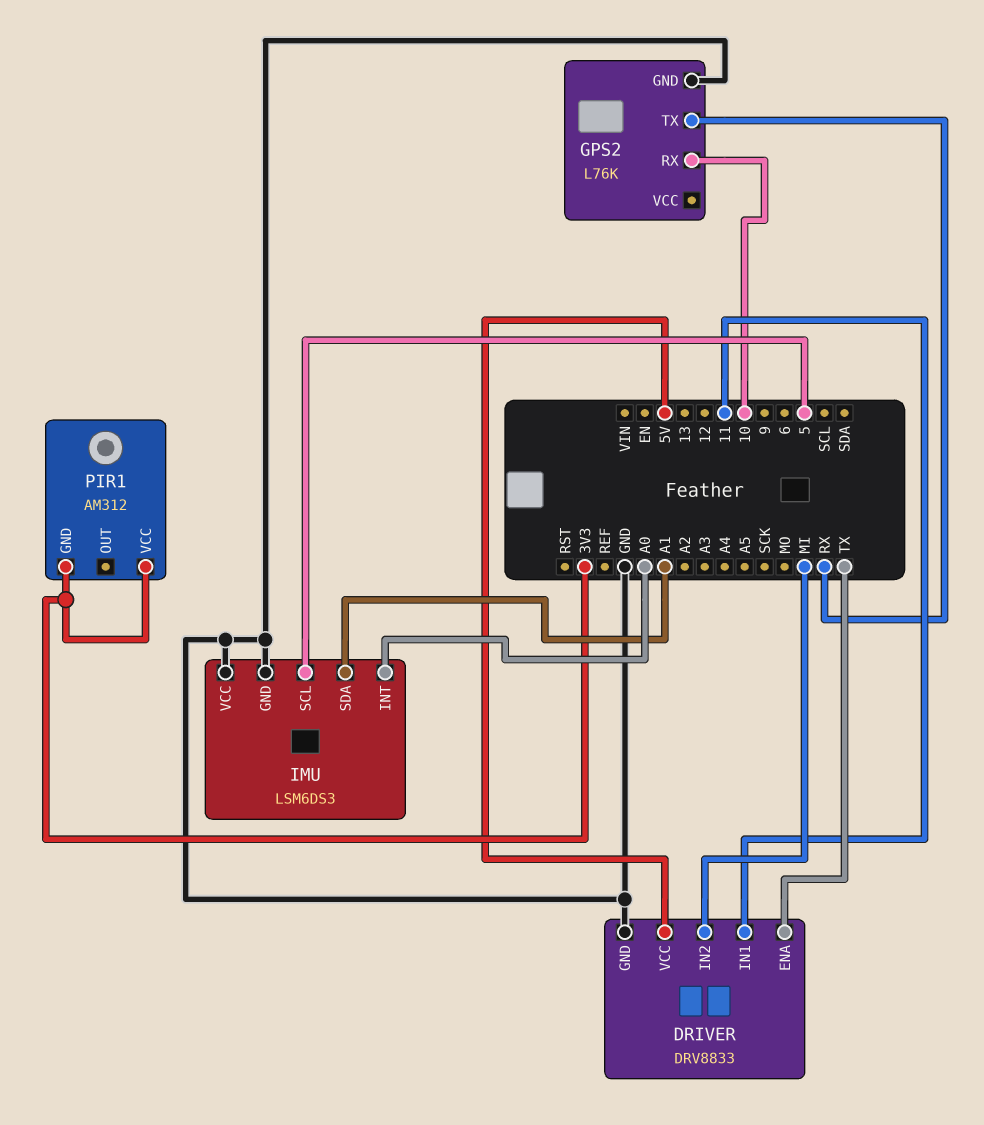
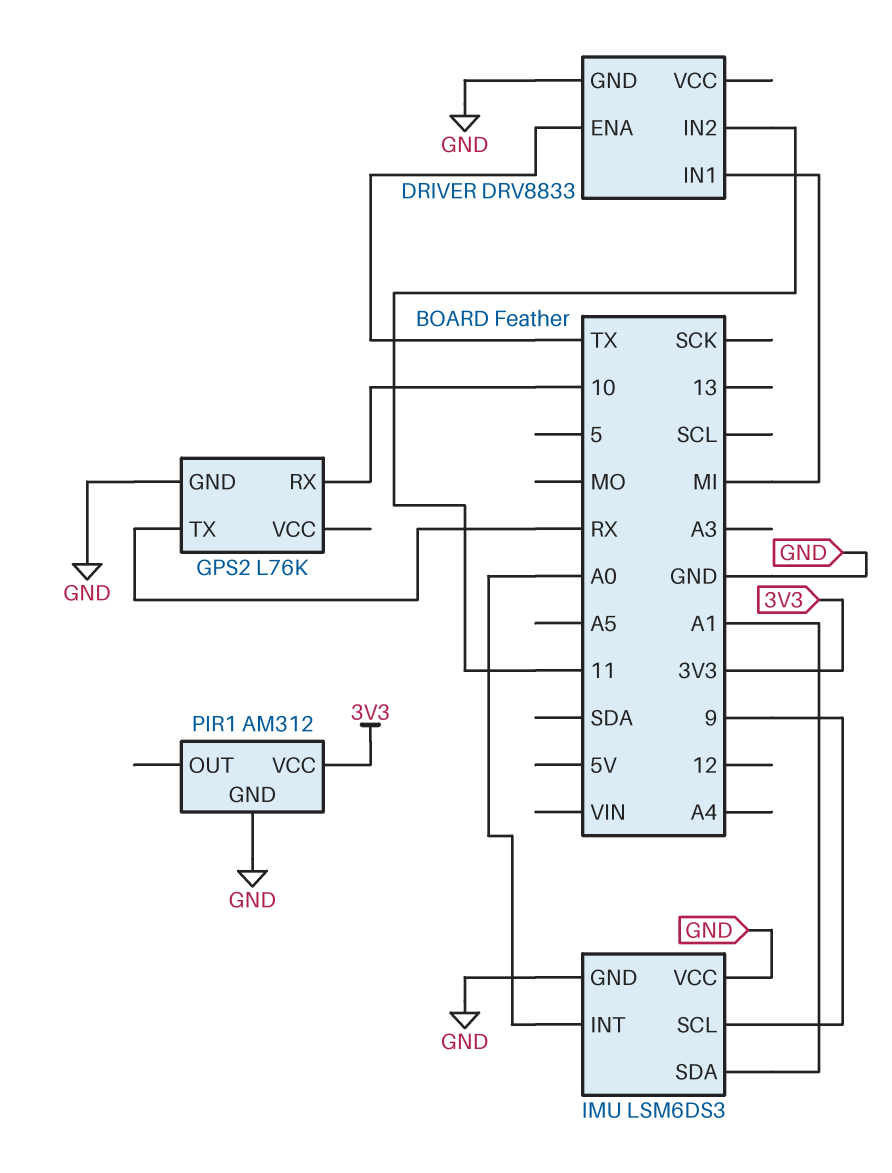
DRIVER pin IN1: 11 -> MI
DRIVER pin IN2: MI -> 11
DRIVER pin VCC: 5V -> none
IMU pin SCL: 5 -> 9
PIR1 pin GND: 3V3 -> GND

